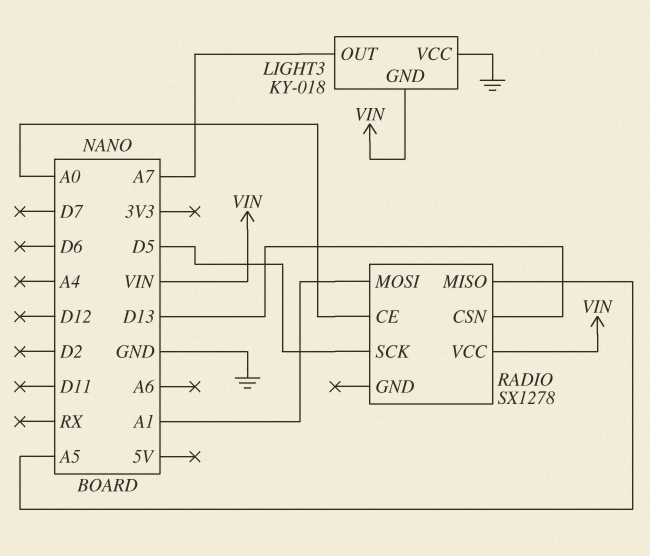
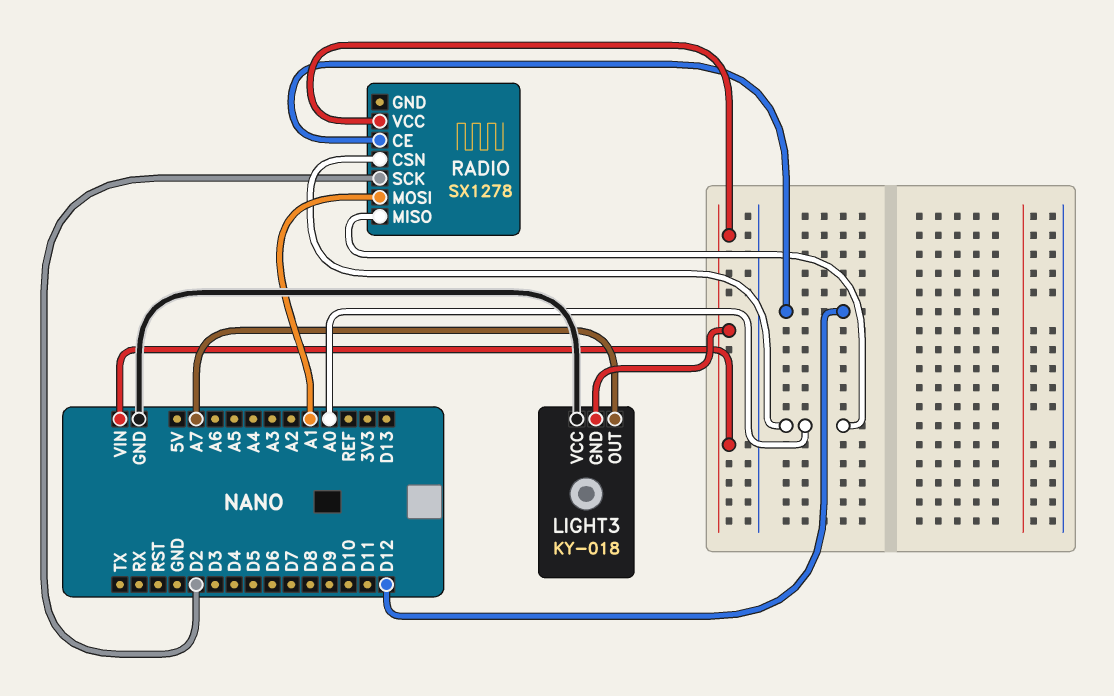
RADIO pin CE: A0 -> D12
RADIO pin CSN: D13 -> A0
RADIO pin MISO: A5 -> A0
RADIO pin SCK: D5 -> D2

